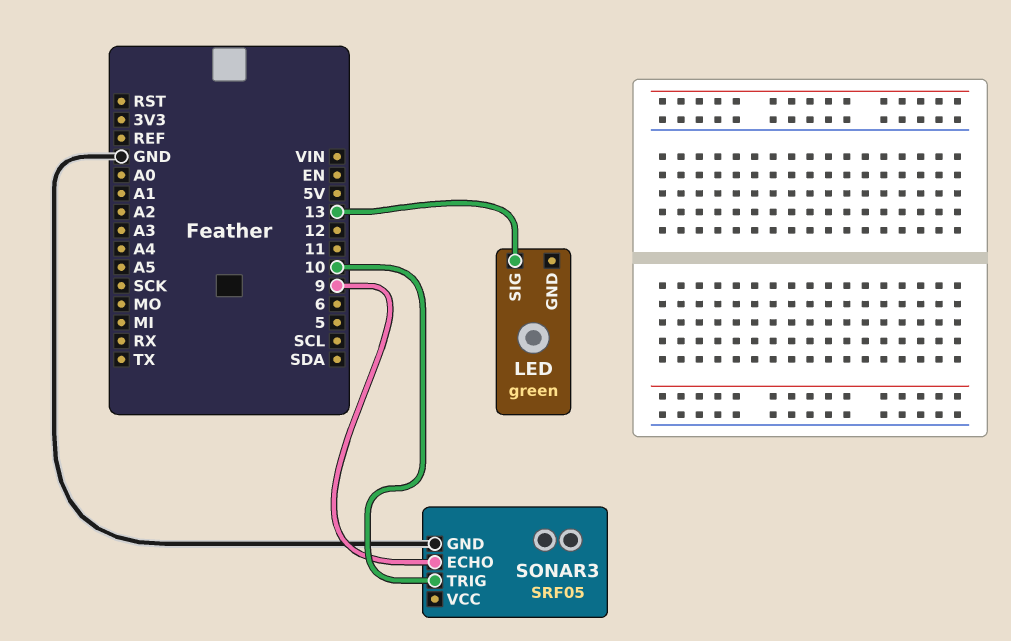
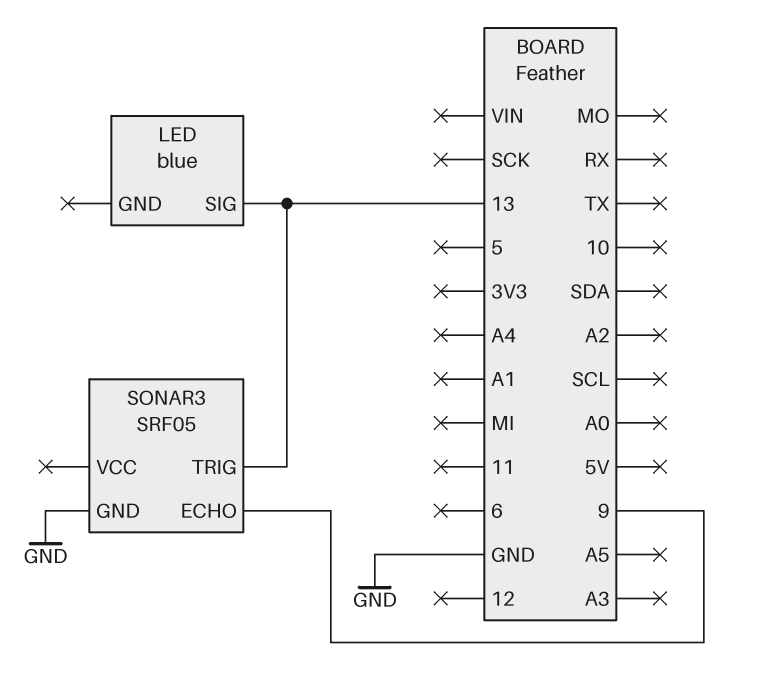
LED: green -> blue
SONAR3 pin TRIG: 10 -> 13

